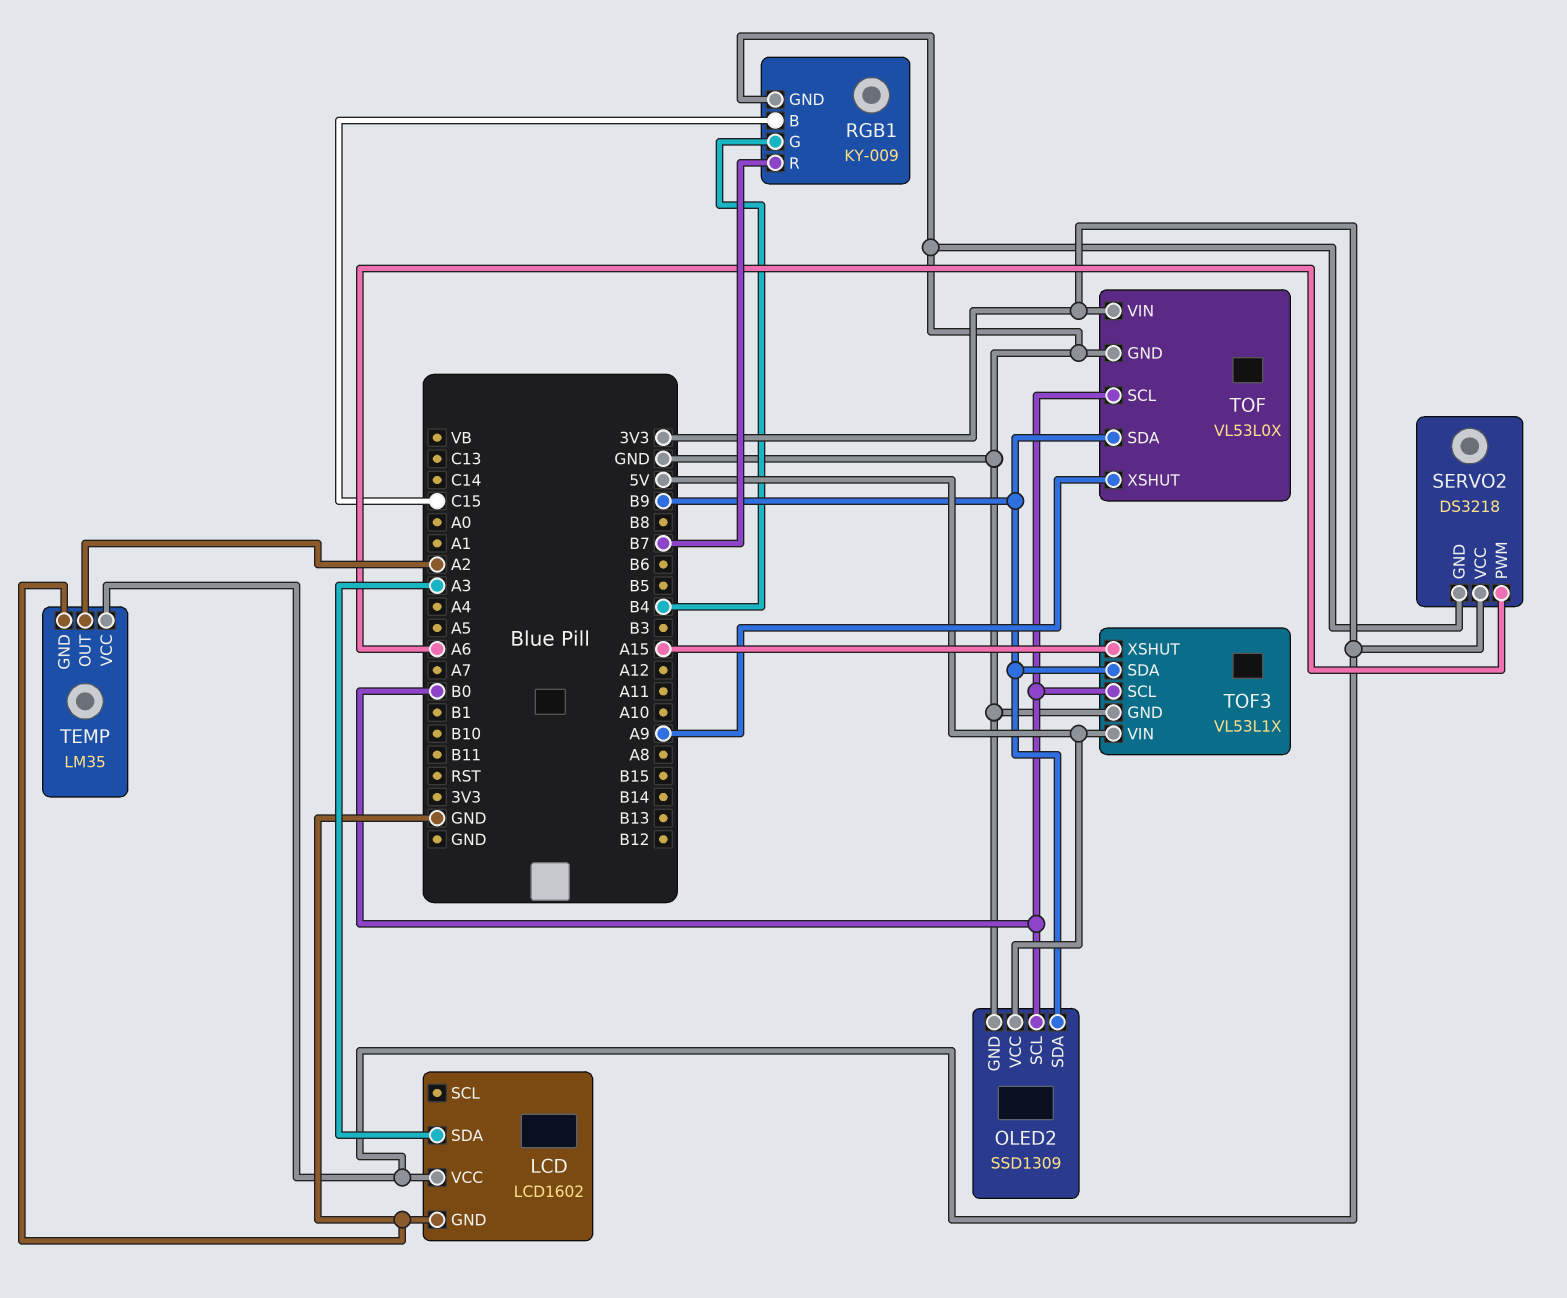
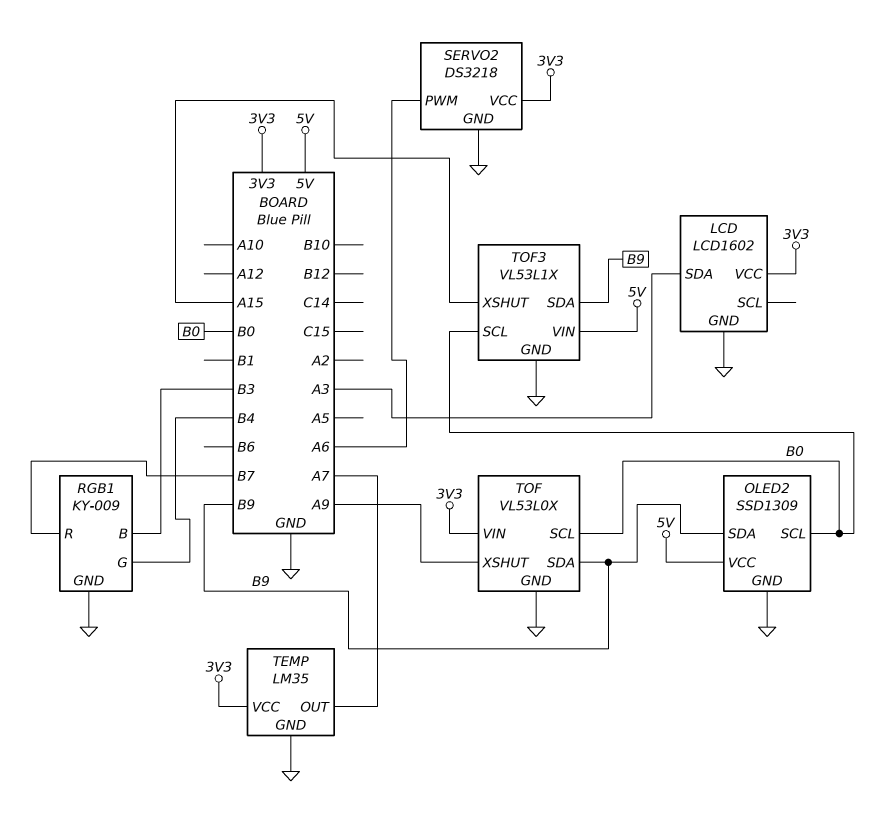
RGB1 pin B: C15 -> B3
TEMP pin OUT: A2 -> A7

